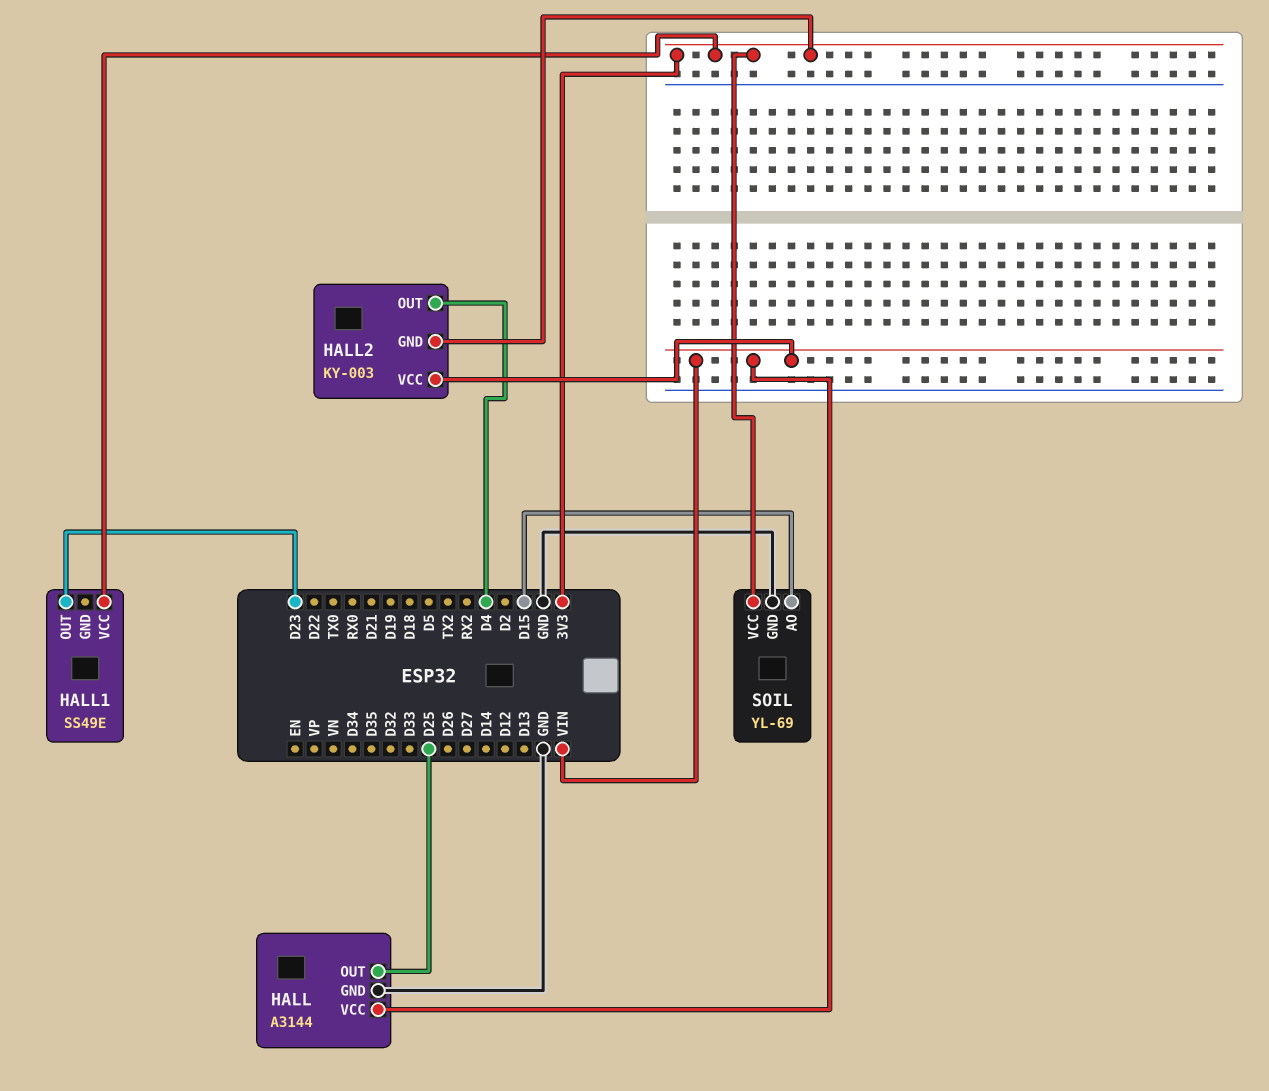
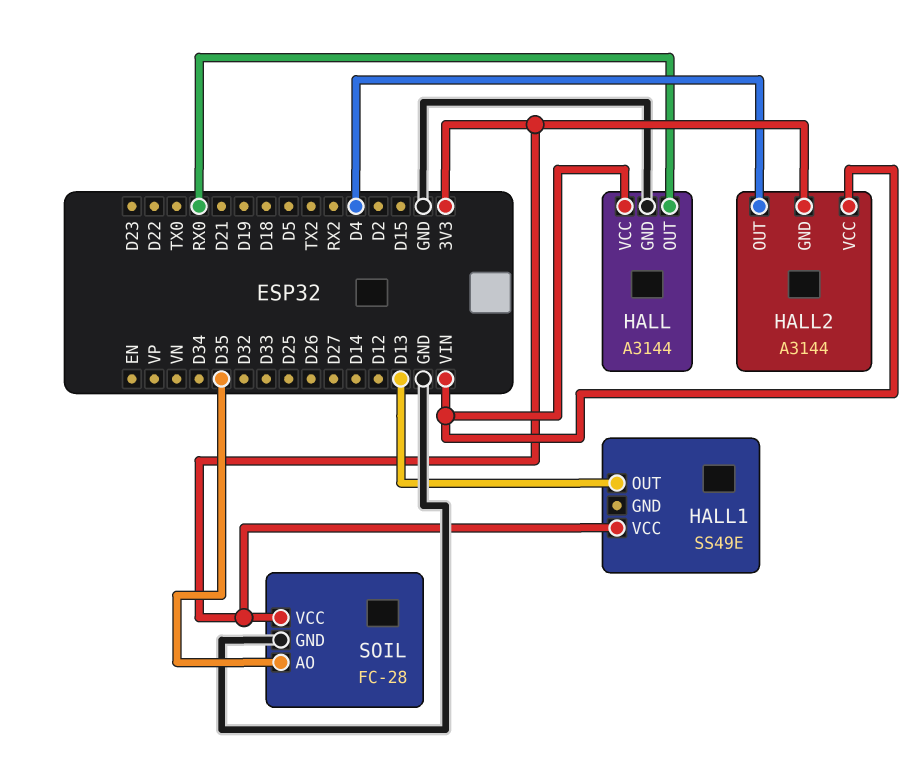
HALL pin OUT: D25 -> RX0
HALL1 pin OUT: D23 -> D13
HALL2: KY-003 -> A3144
SOIL: YL-69 -> FC-28
SOIL pin AO: D15 -> D35

